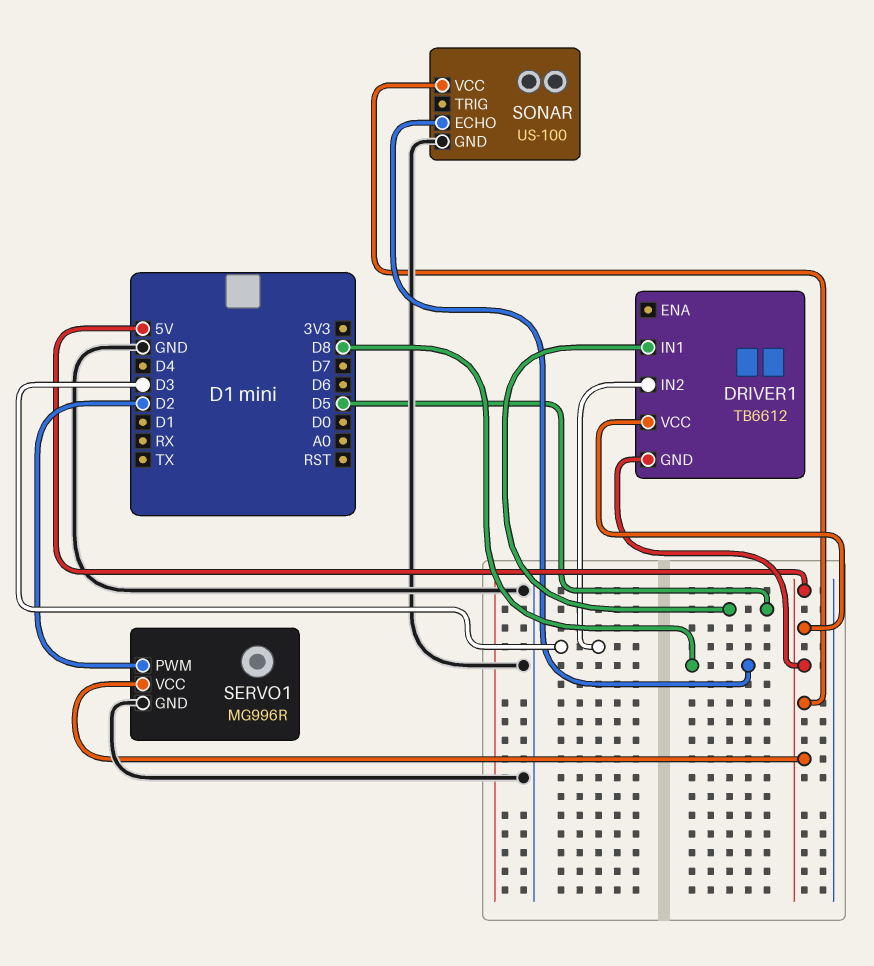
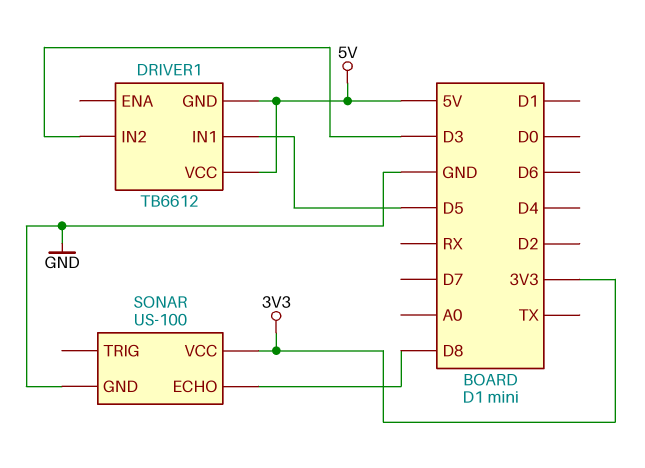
SERVO1: MG996R -> none
SERVO1 pin GND: GND -> none
SERVO1 pin PWM: D2 -> none
SERVO1 pin VCC: 5V -> none
SONAR pin VCC: 5V -> 3V3

